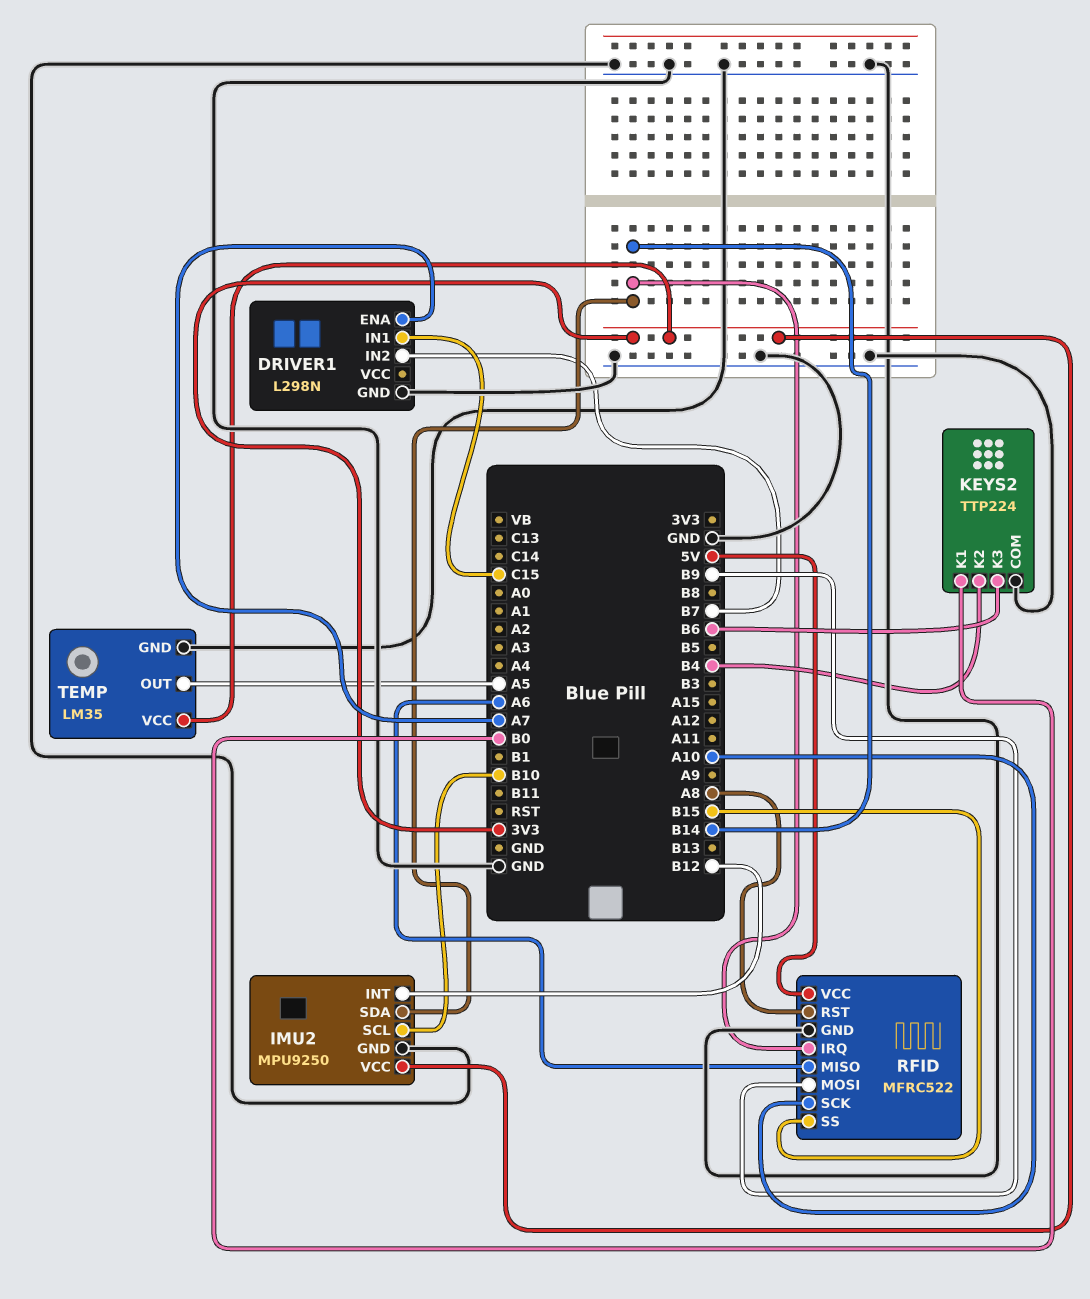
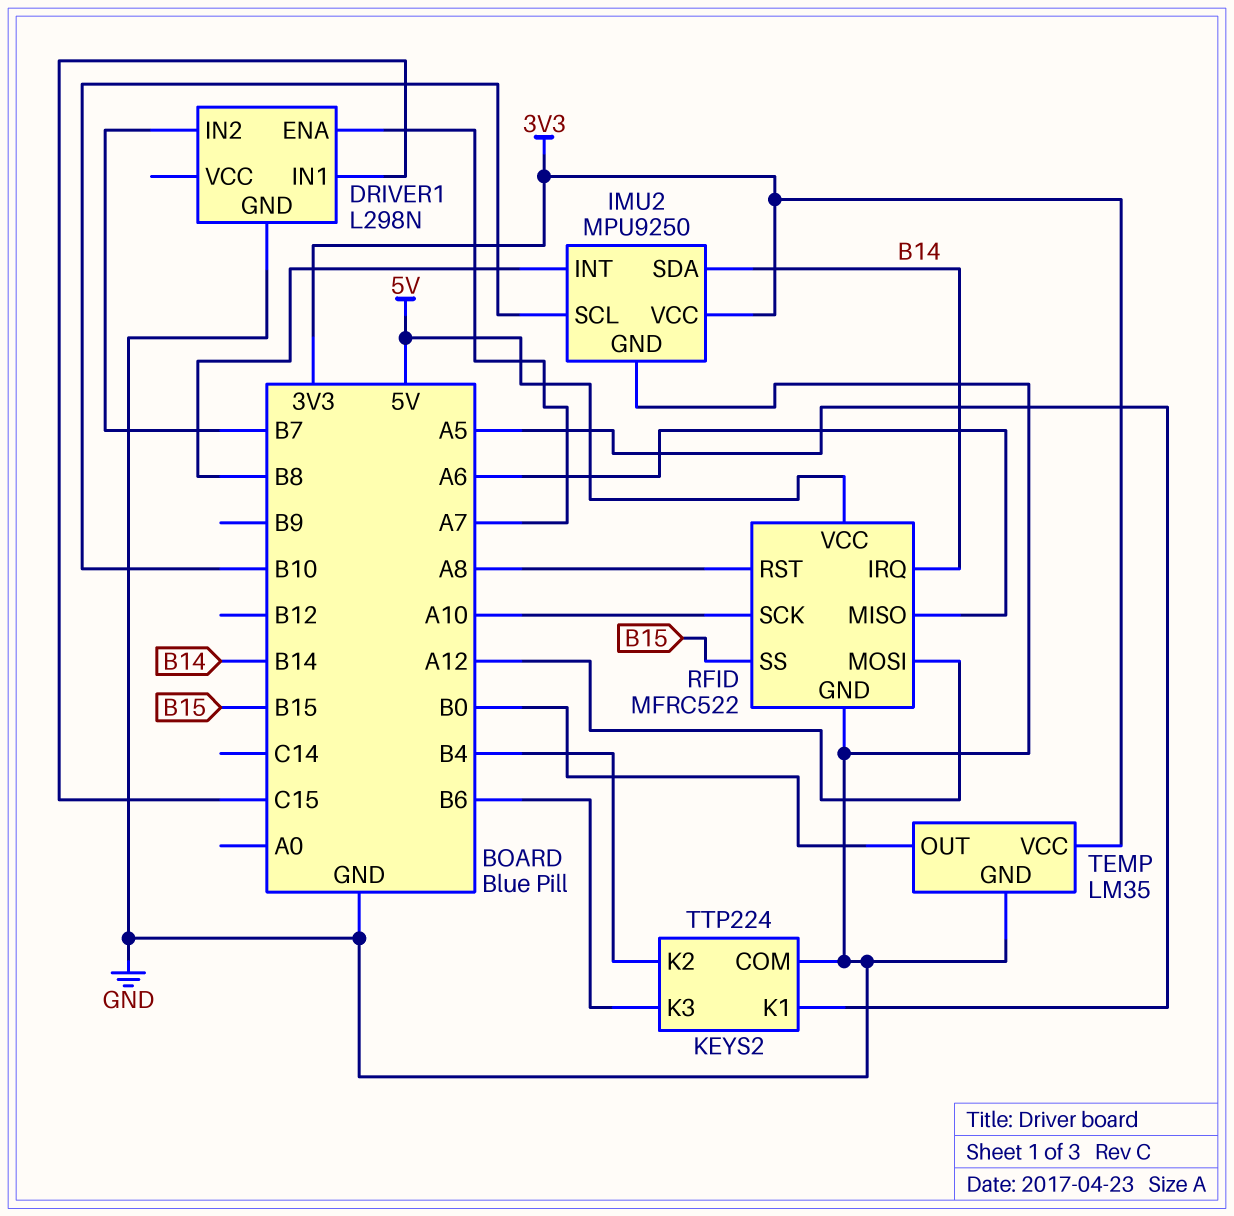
IMU2 pin INT: B12 -> B8
KEYS2 pin K1: B0 -> A5
RFID pin MOSI: B9 -> A12
TEMP pin OUT: A5 -> B0

